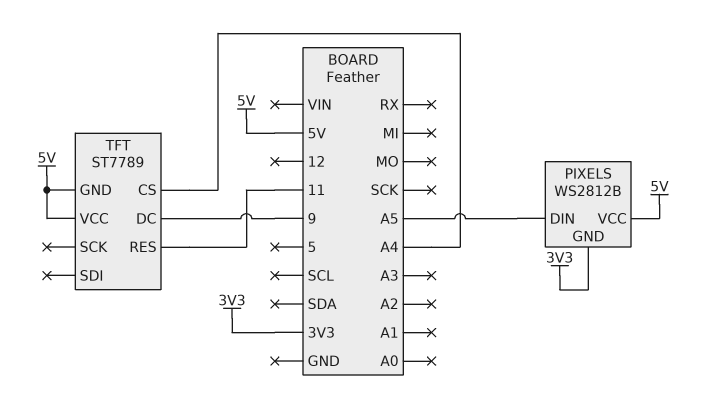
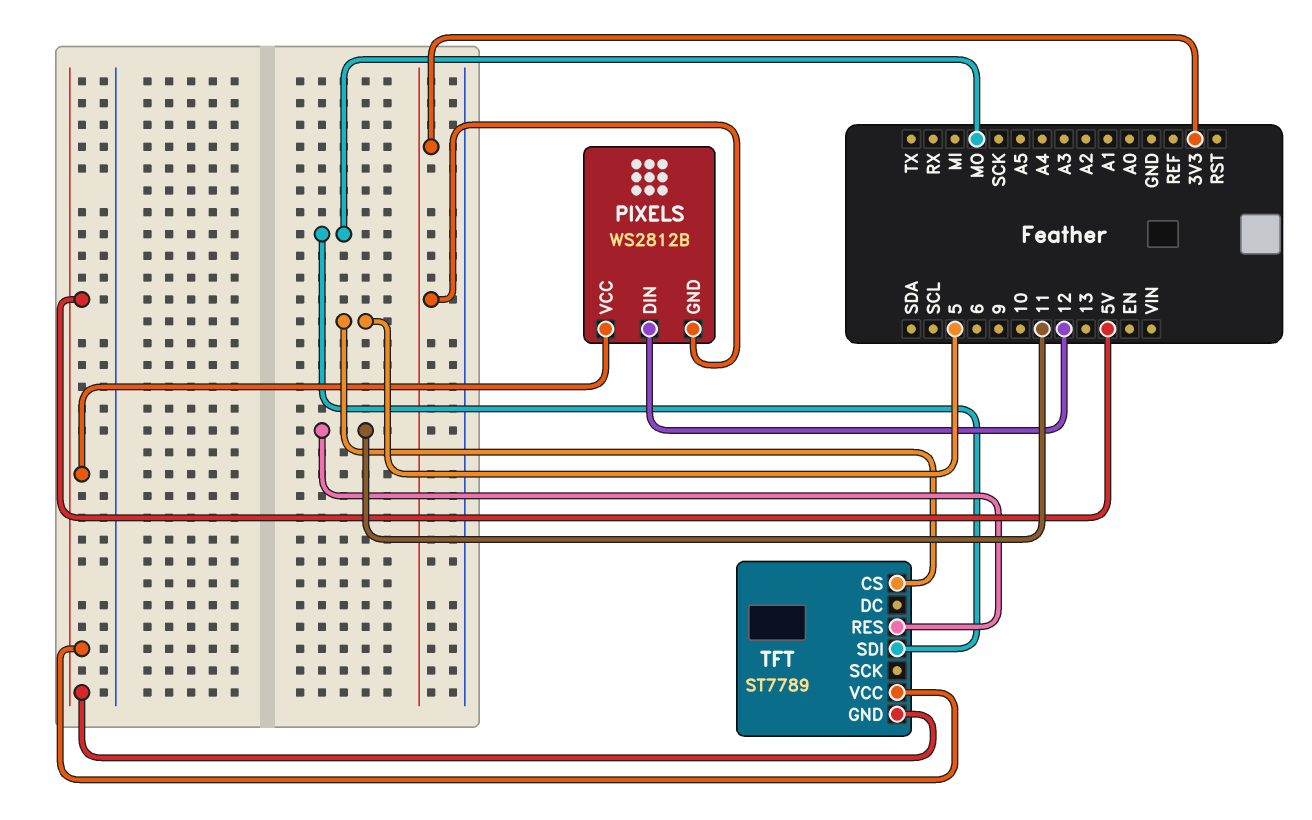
PIXELS pin DIN: A5 -> 12
TFT pin CS: A4 -> 5
TFT pin DC: 9 -> none
TFT pin SDI: none -> MO

